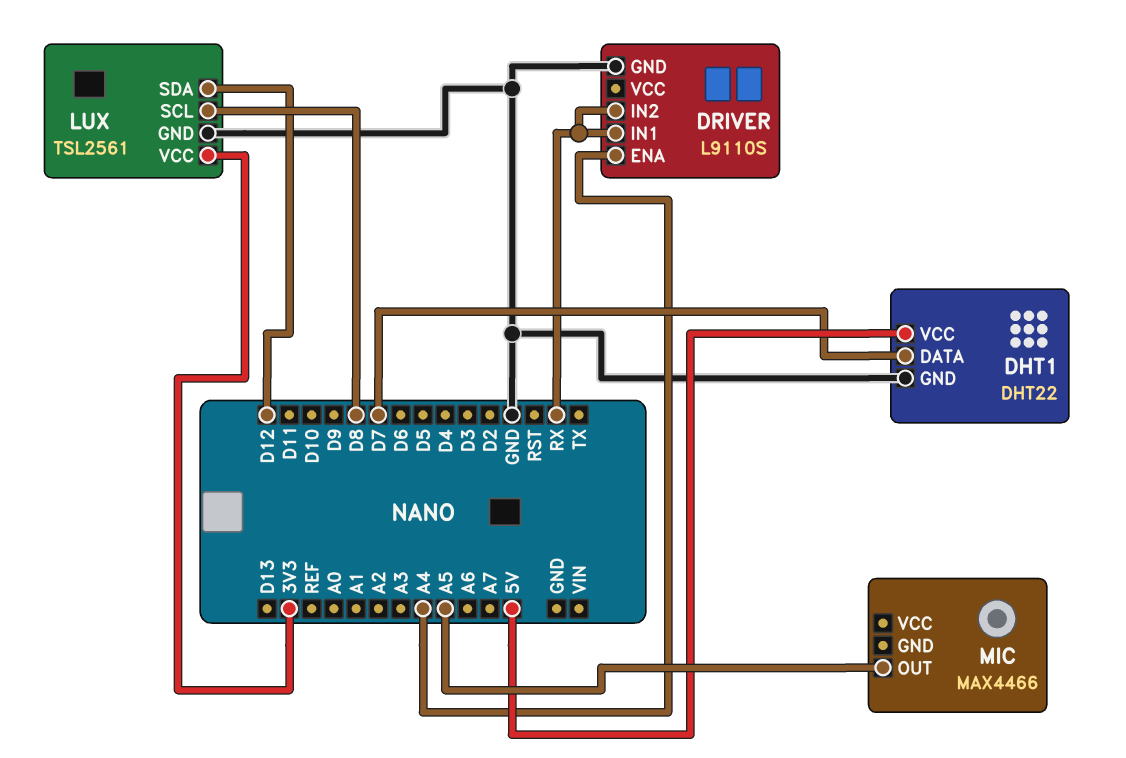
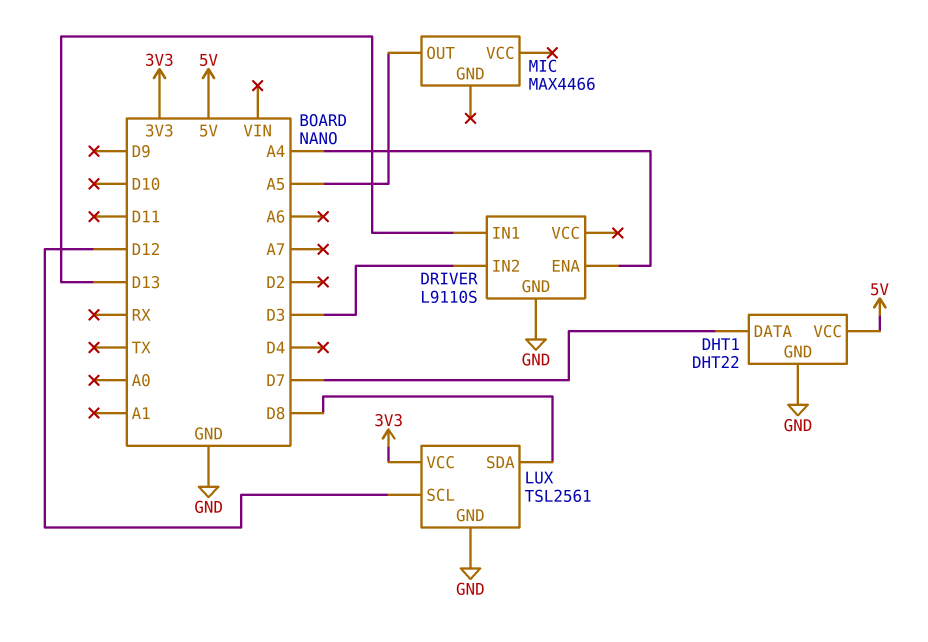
DRIVER pin IN1: RX -> D13
DRIVER pin IN2: RX -> D3
LUX pin SCL: D8 -> D12
LUX pin SDA: D12 -> D8

